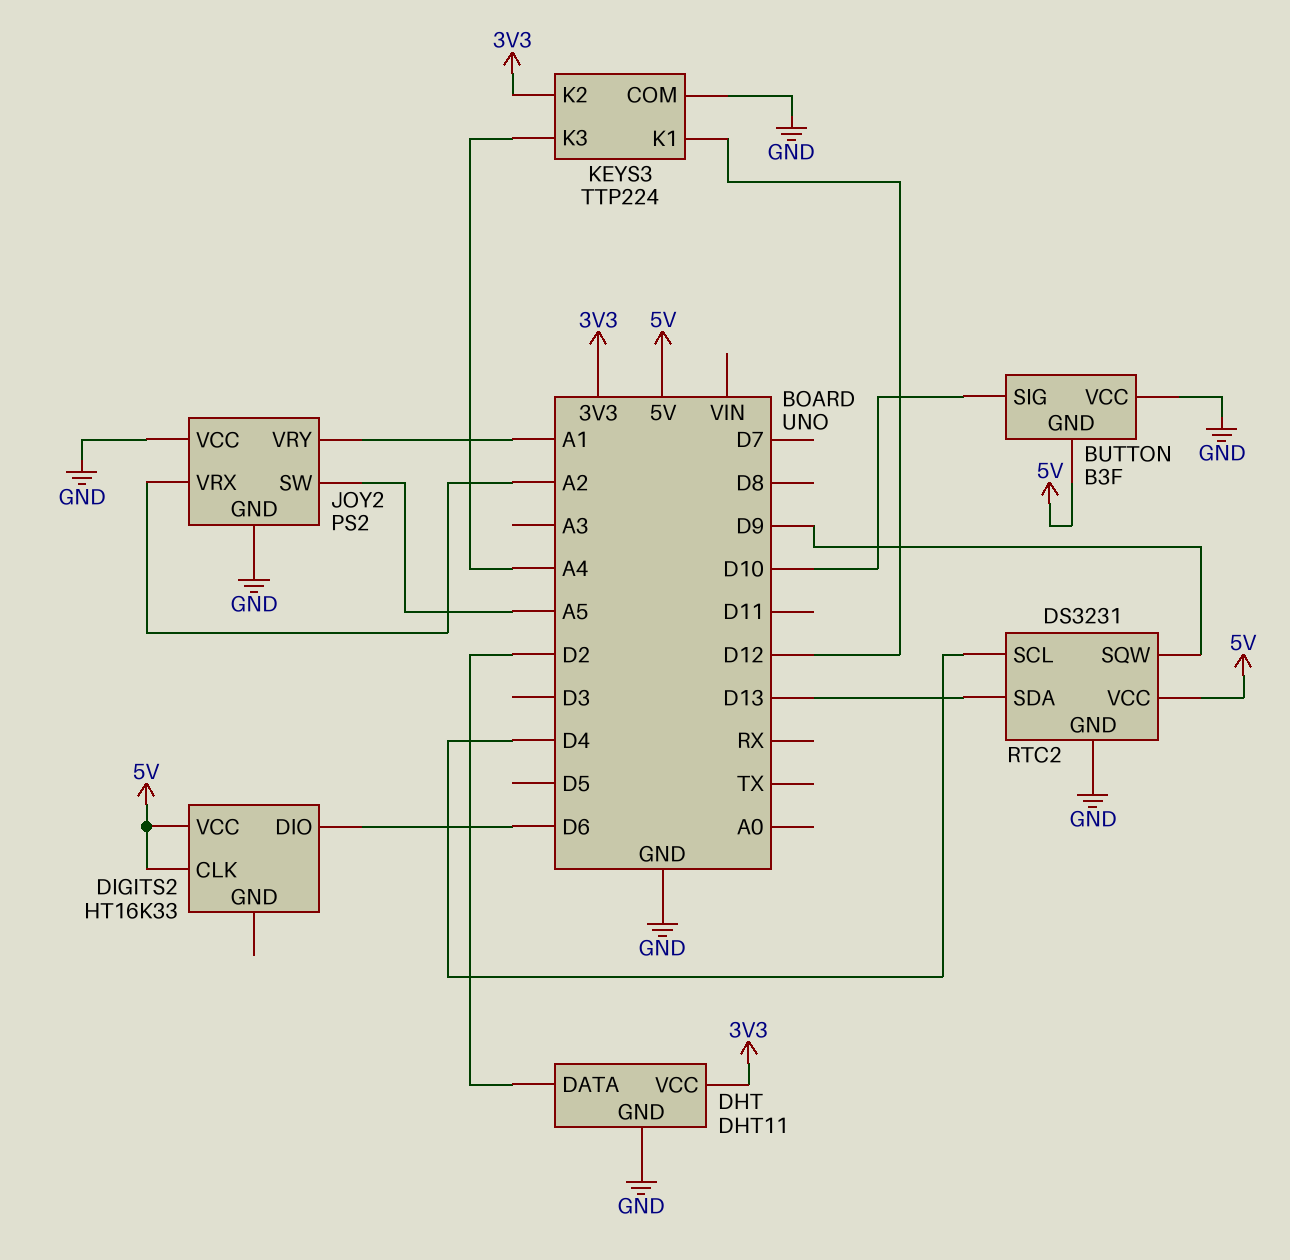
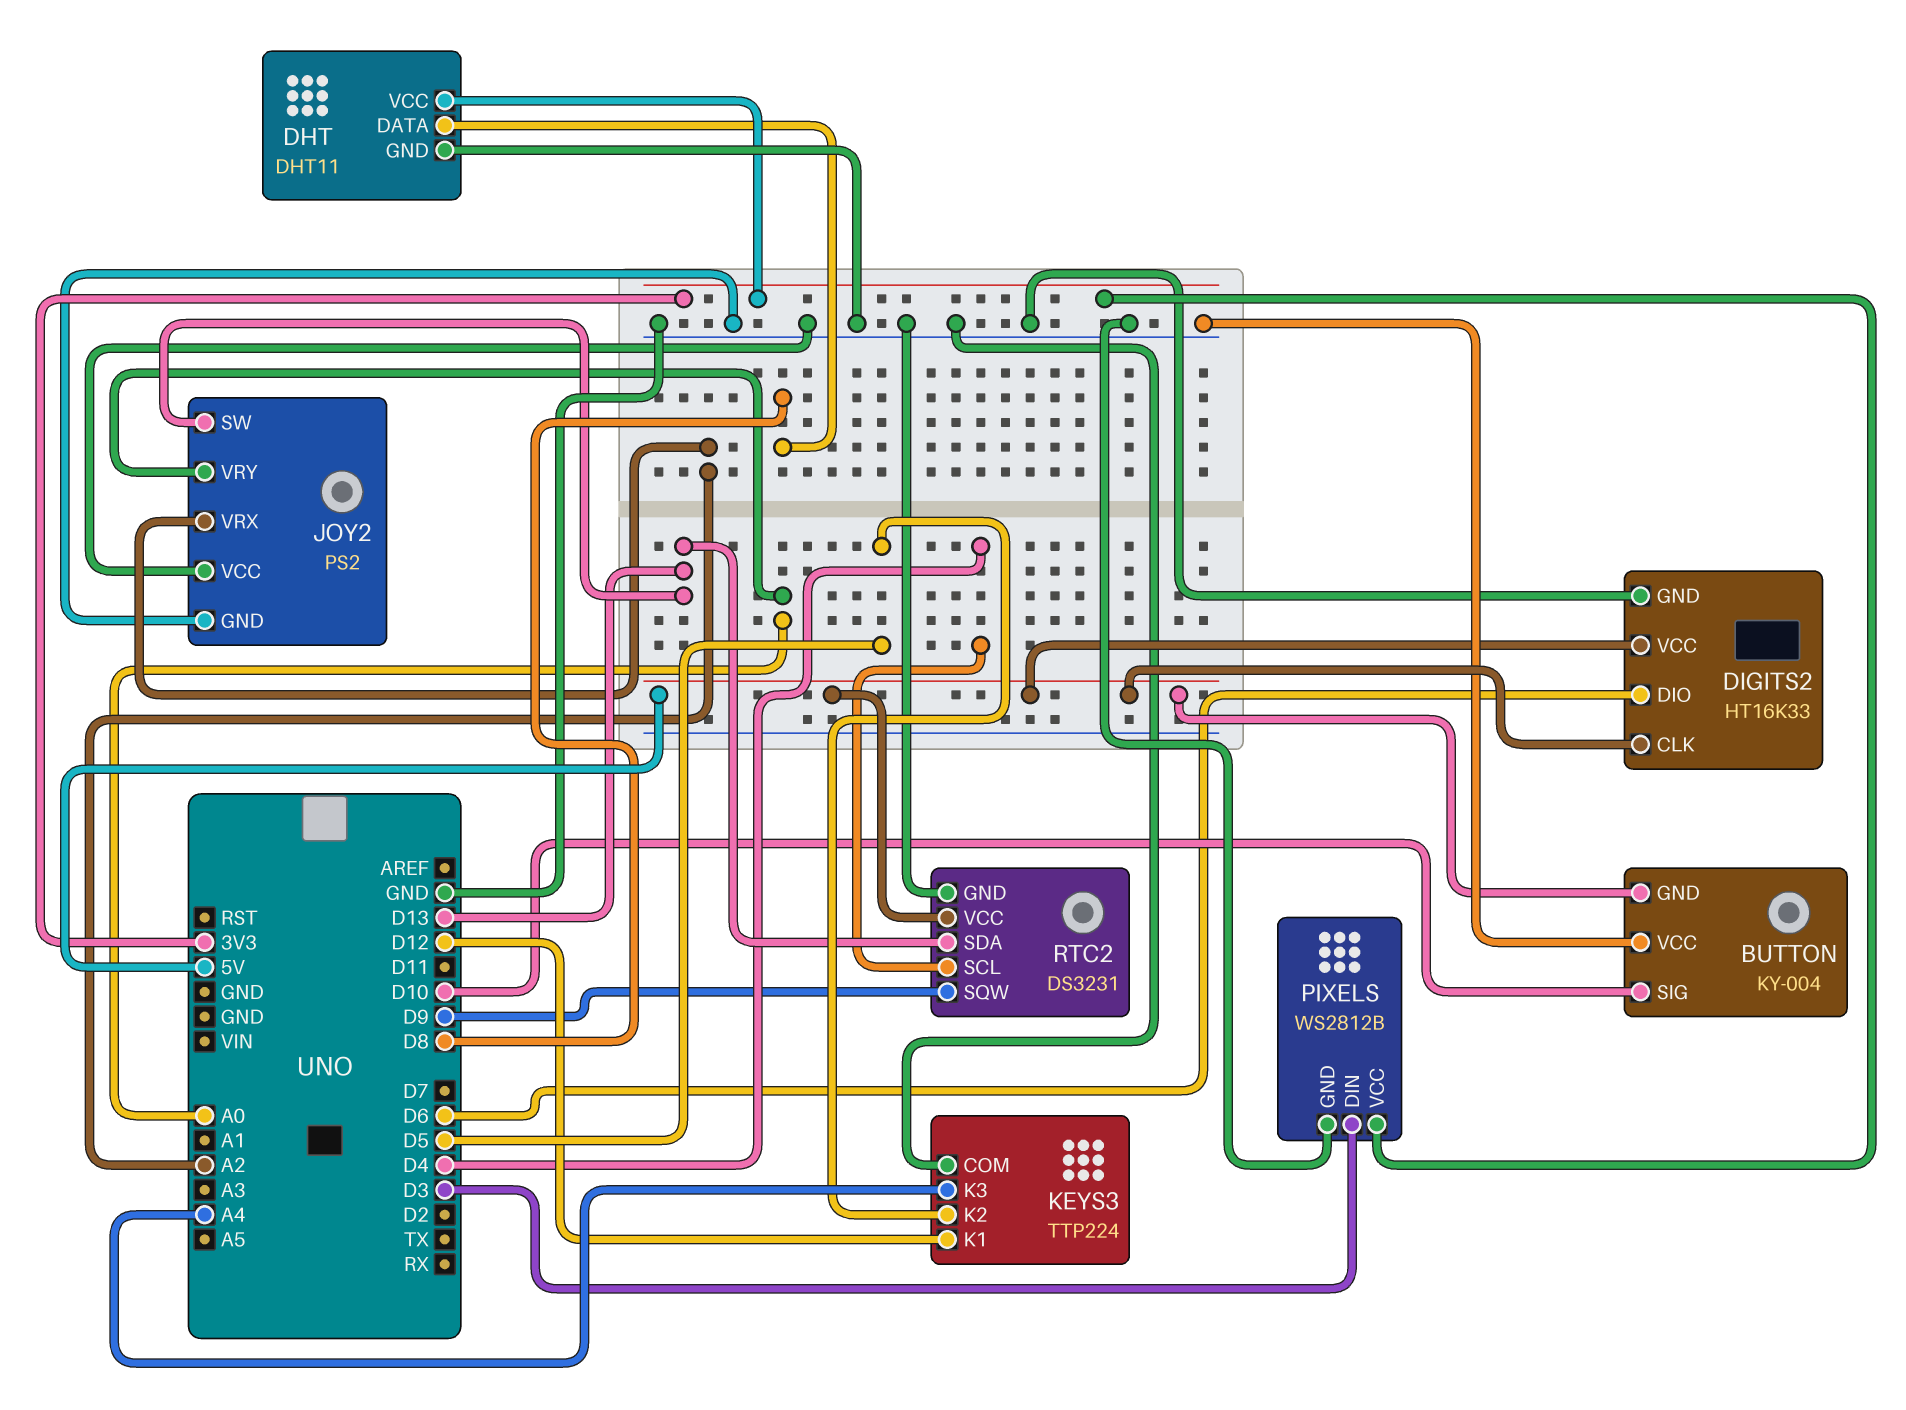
BUTTON: B3F -> KY-004
DHT pin DATA: D2 -> D8
DIGITS2 pin GND: none -> GND
JOY2 pin SW: A5 -> D13
JOY2 pin VRY: A1 -> A0
KEYS3 pin K2: 3V3 -> D5
PIXELS: none -> WS2812B
PIXELS pin DIN: none -> D3
PIXELS pin GND: none -> GND
PIXELS pin VCC: none -> 3V3

